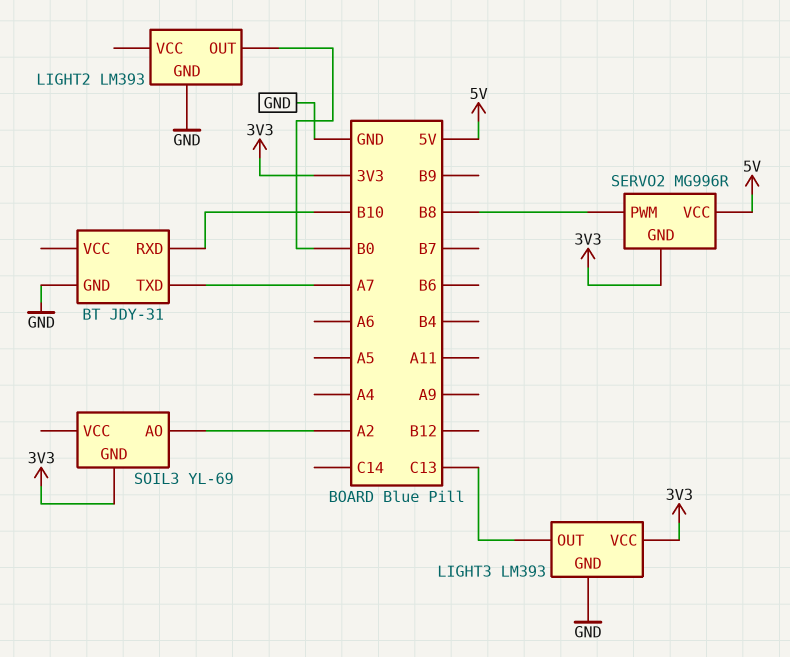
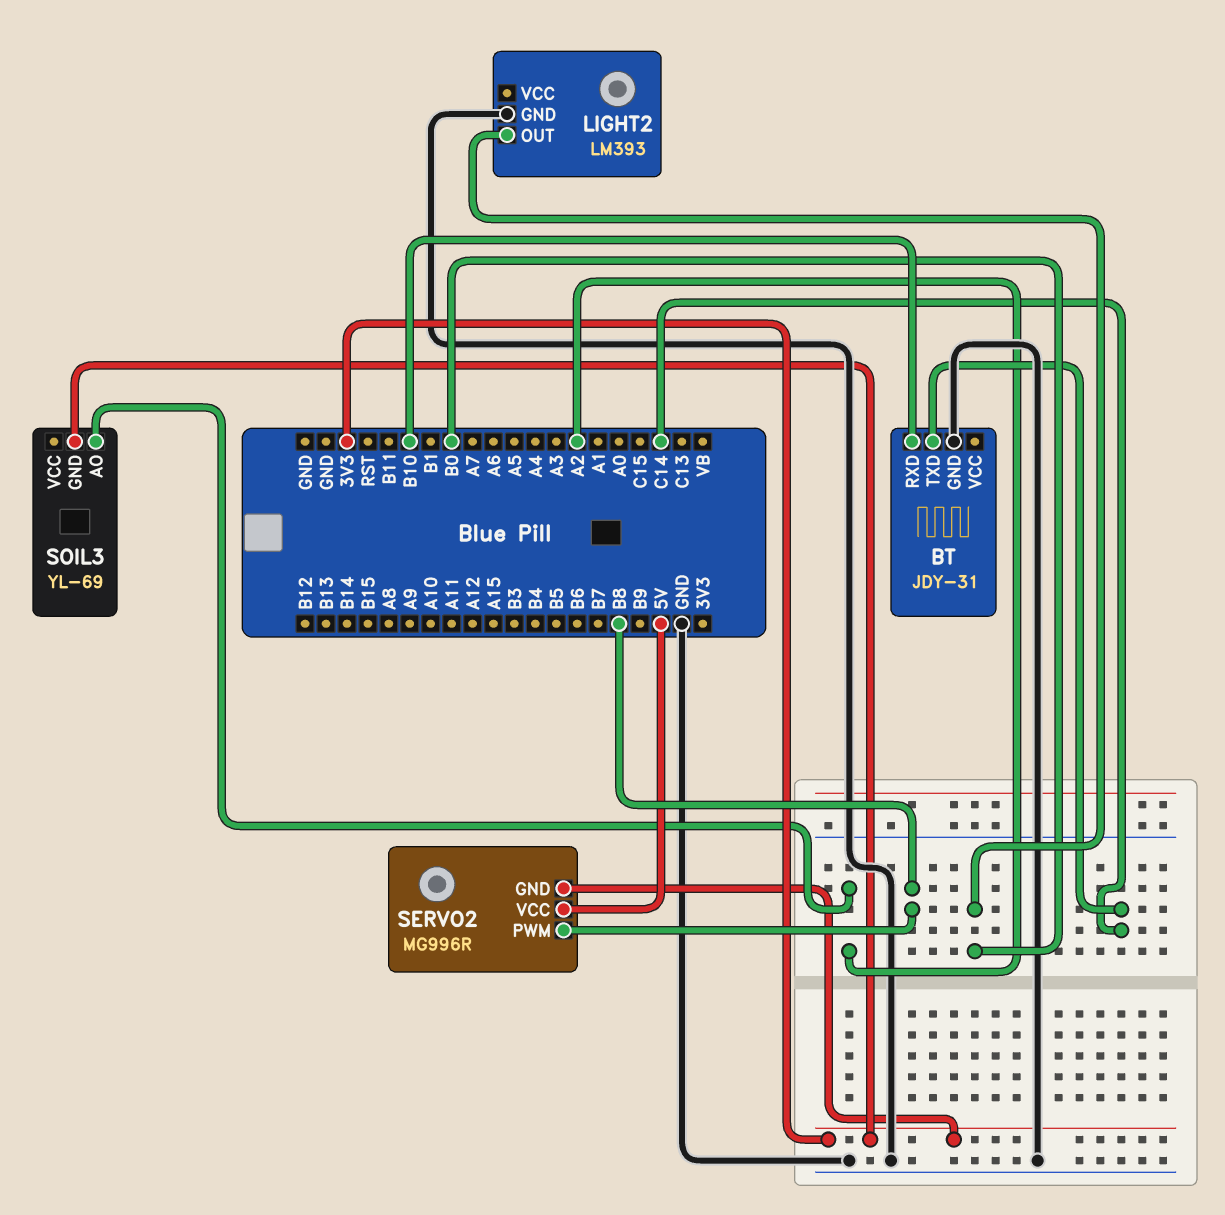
BT pin TXD: A7 -> C14
LIGHT3: LM393 -> none
LIGHT3 pin GND: GND -> none
LIGHT3 pin OUT: C13 -> none
LIGHT3 pin VCC: 3V3 -> none

